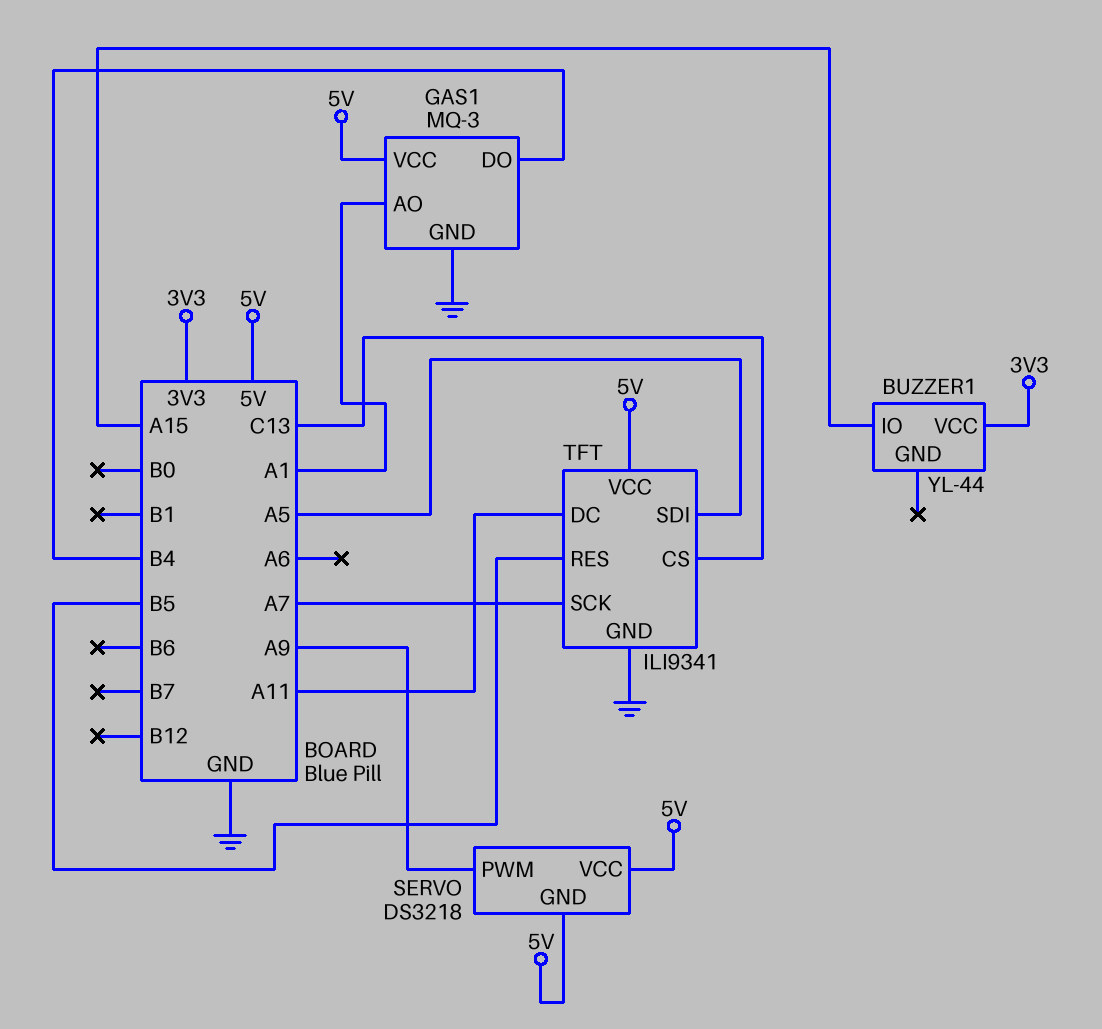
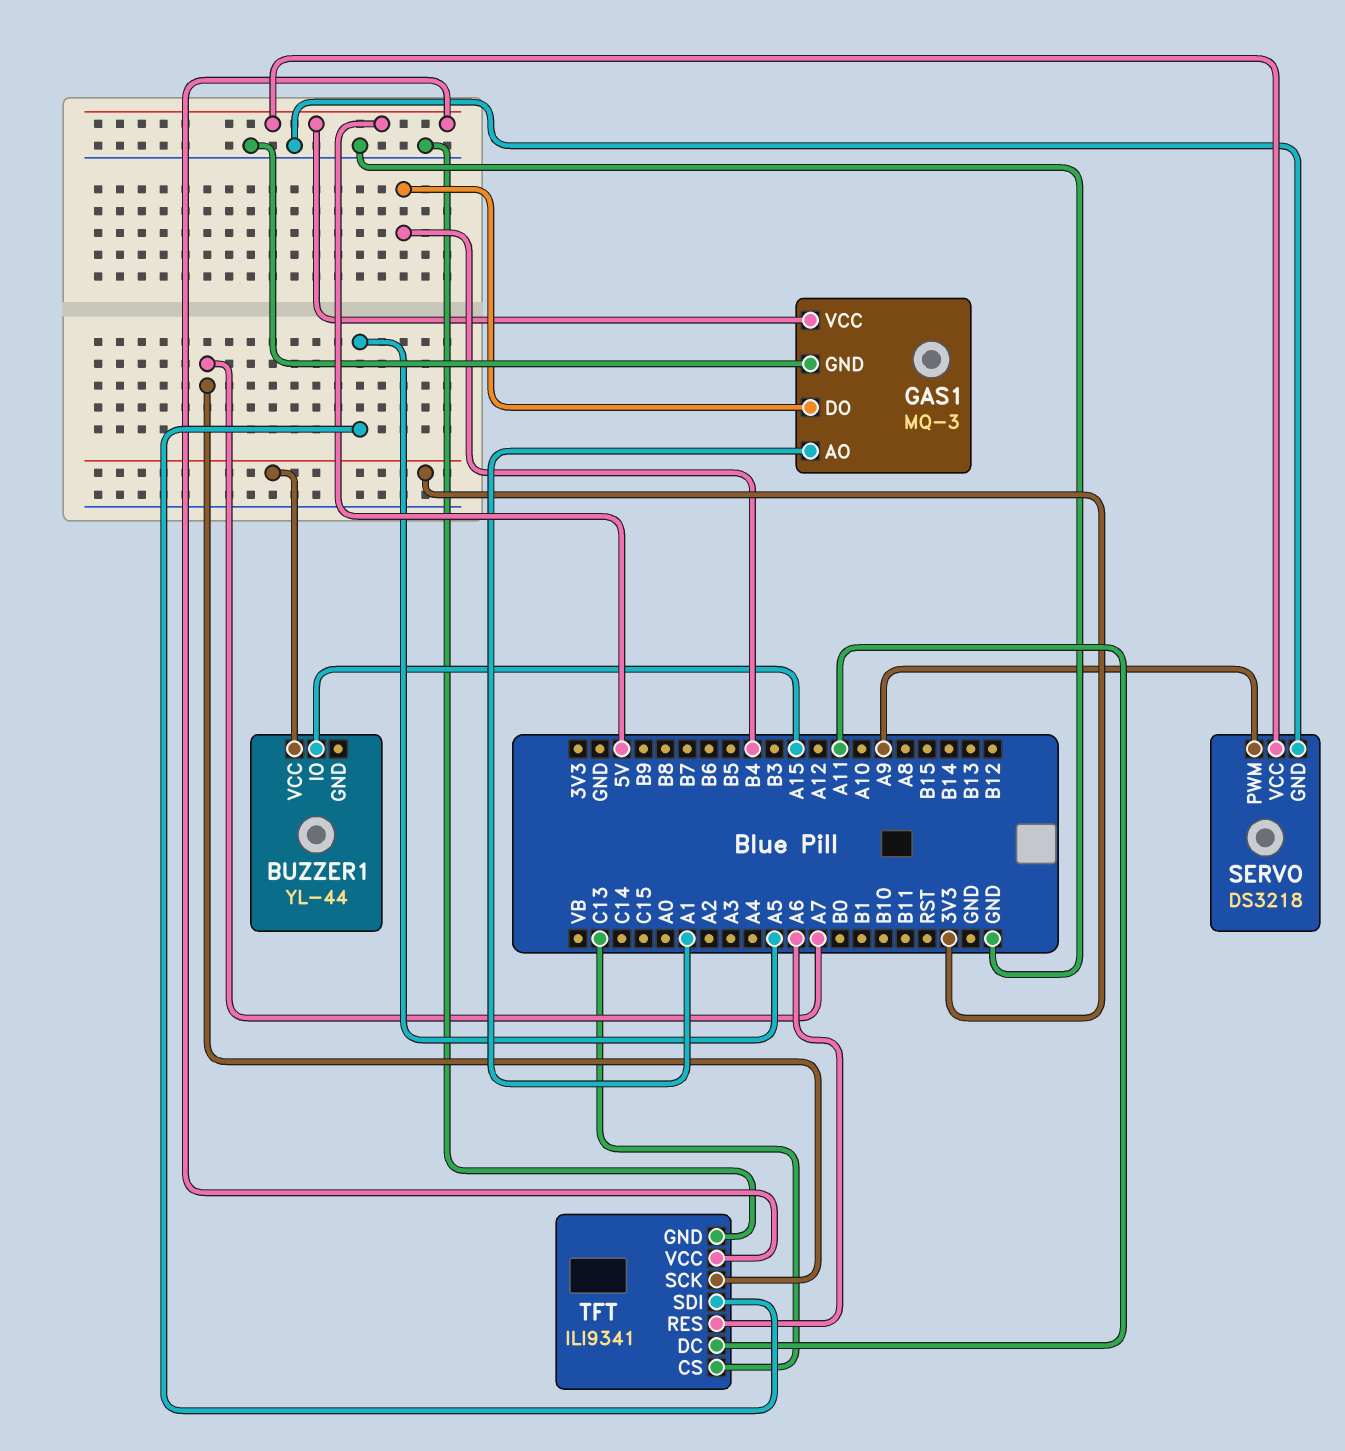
SERVO pin GND: 5V -> GND
TFT pin RES: B5 -> A6

